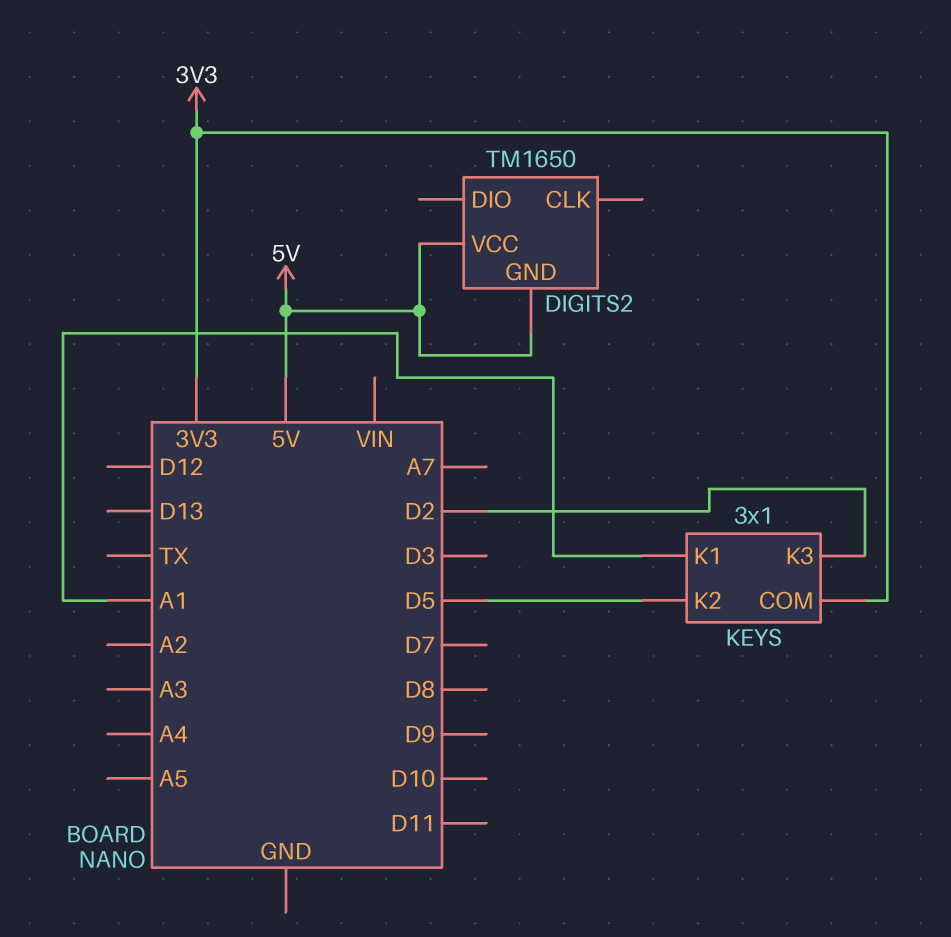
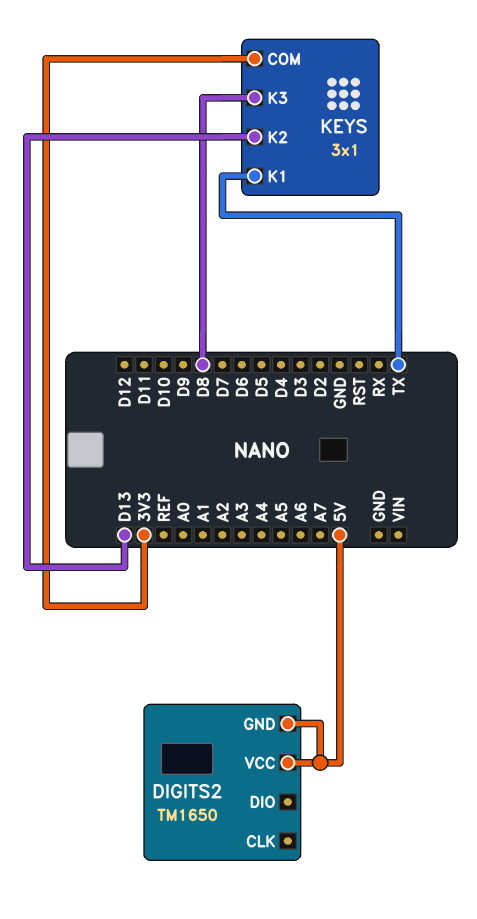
KEYS pin K1: A1 -> TX
KEYS pin K2: D5 -> D13
KEYS pin K3: D2 -> D8

